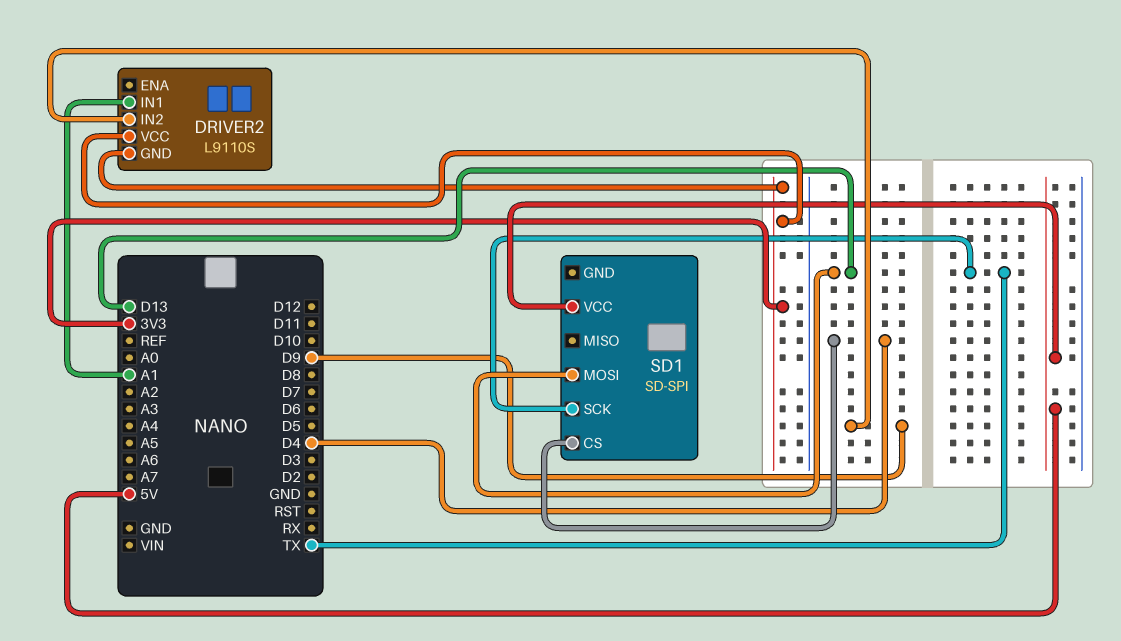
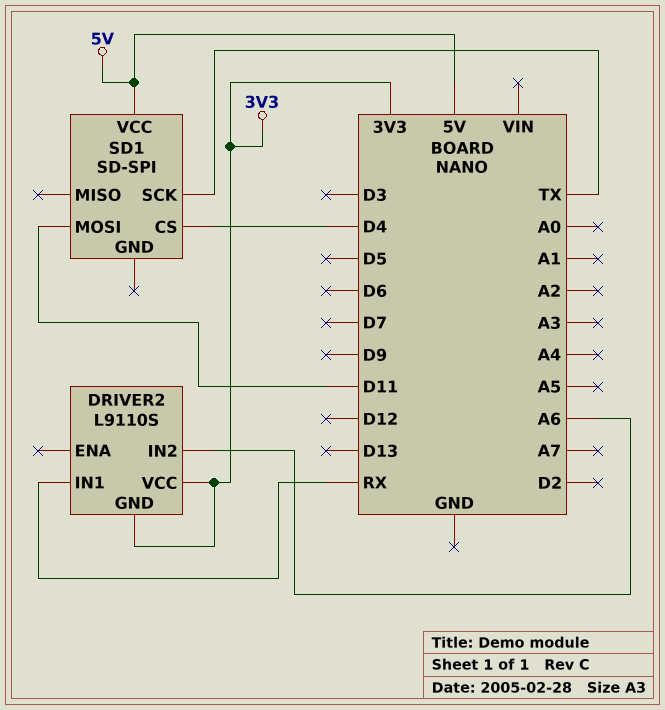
DRIVER2 pin IN1: A1 -> RX
DRIVER2 pin IN2: D9 -> A6
SD1 pin MOSI: D13 -> D11

